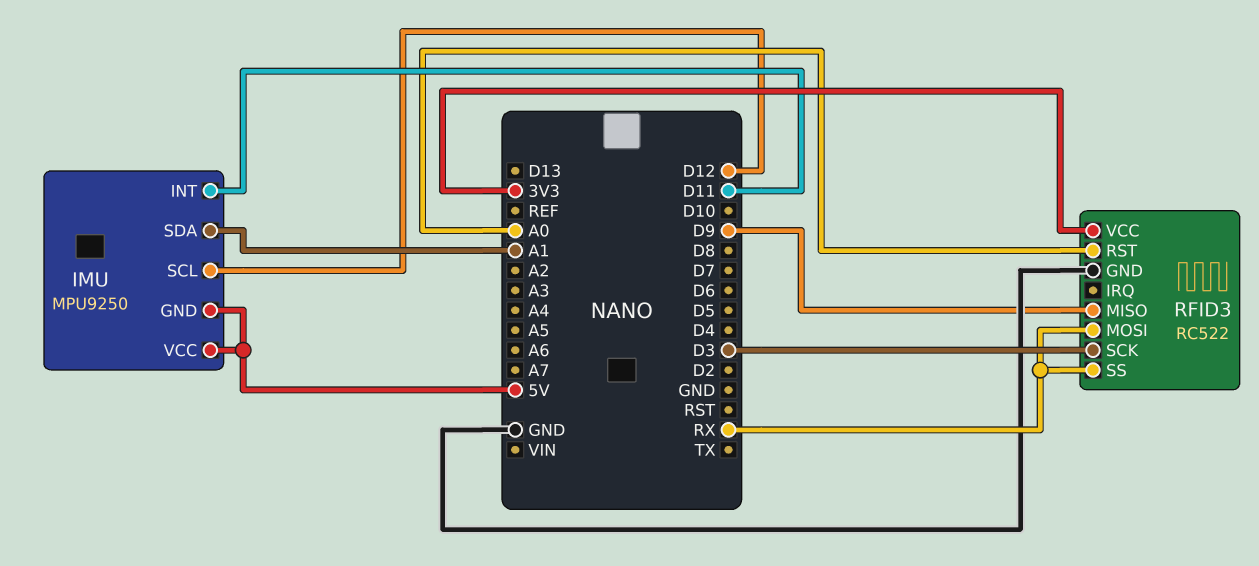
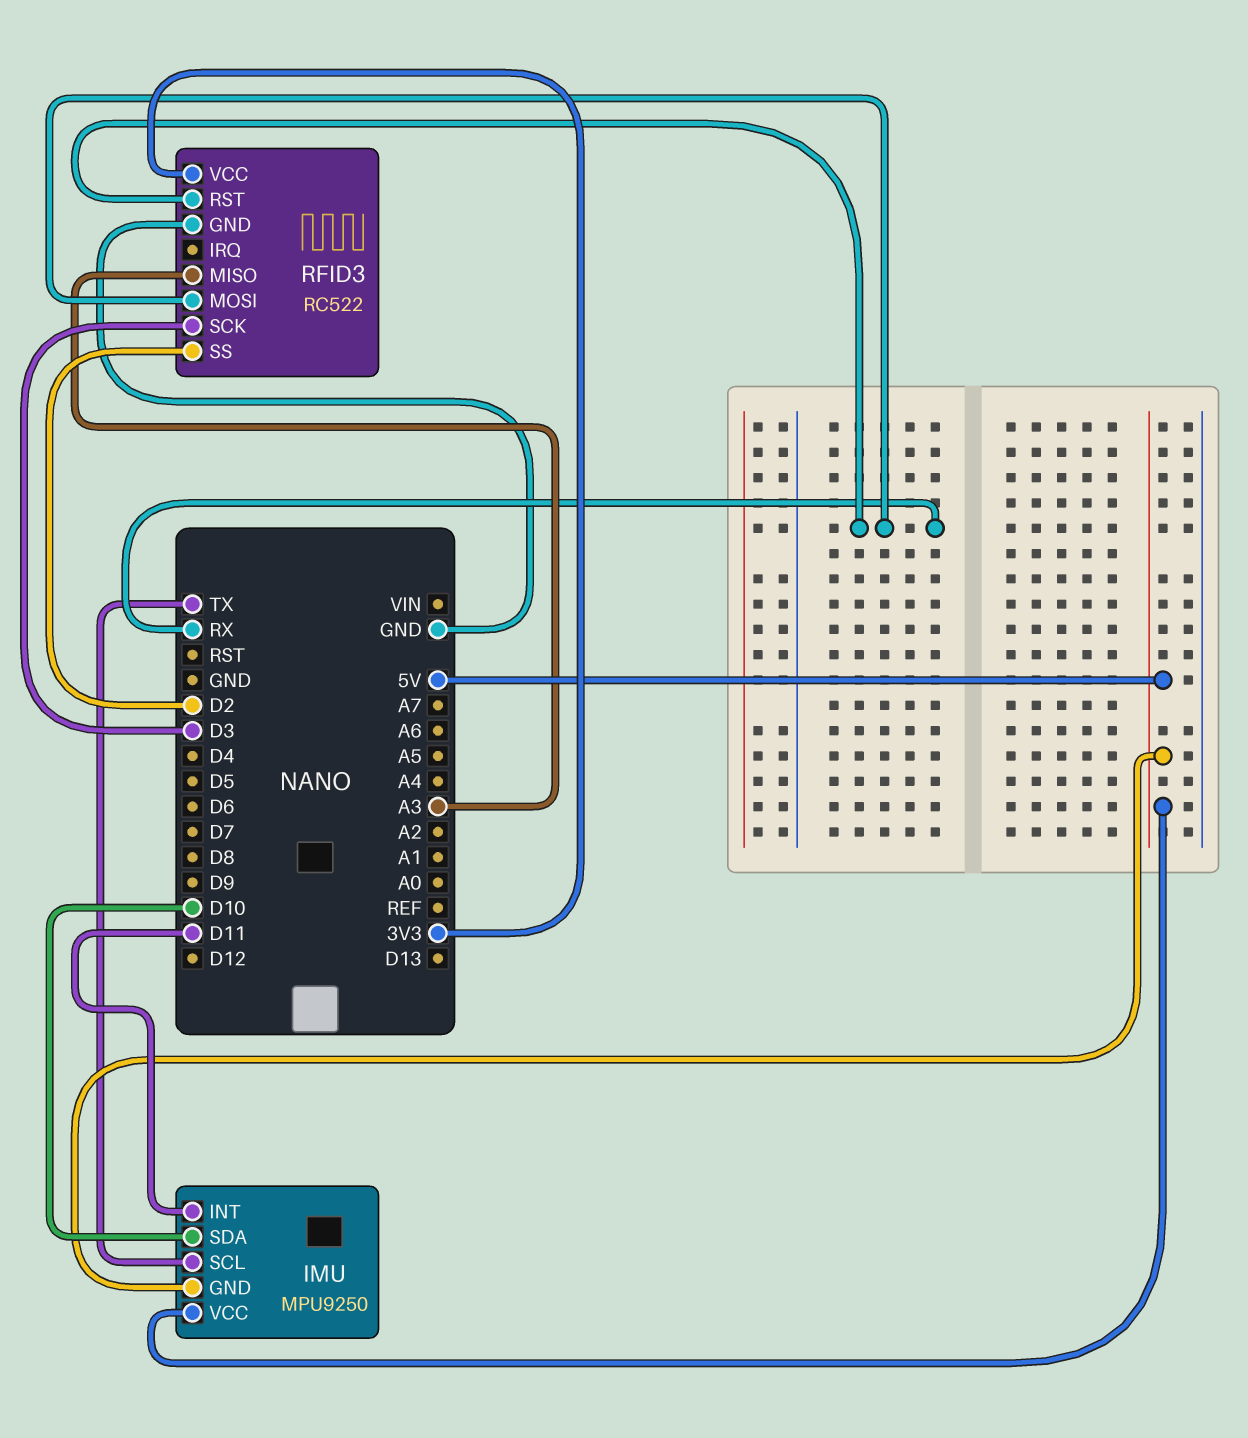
IMU pin SCL: D12 -> TX
IMU pin SDA: A1 -> D10
RFID3 pin MISO: D9 -> A3
RFID3 pin RST: A0 -> RX
RFID3 pin SS: RX -> D2

